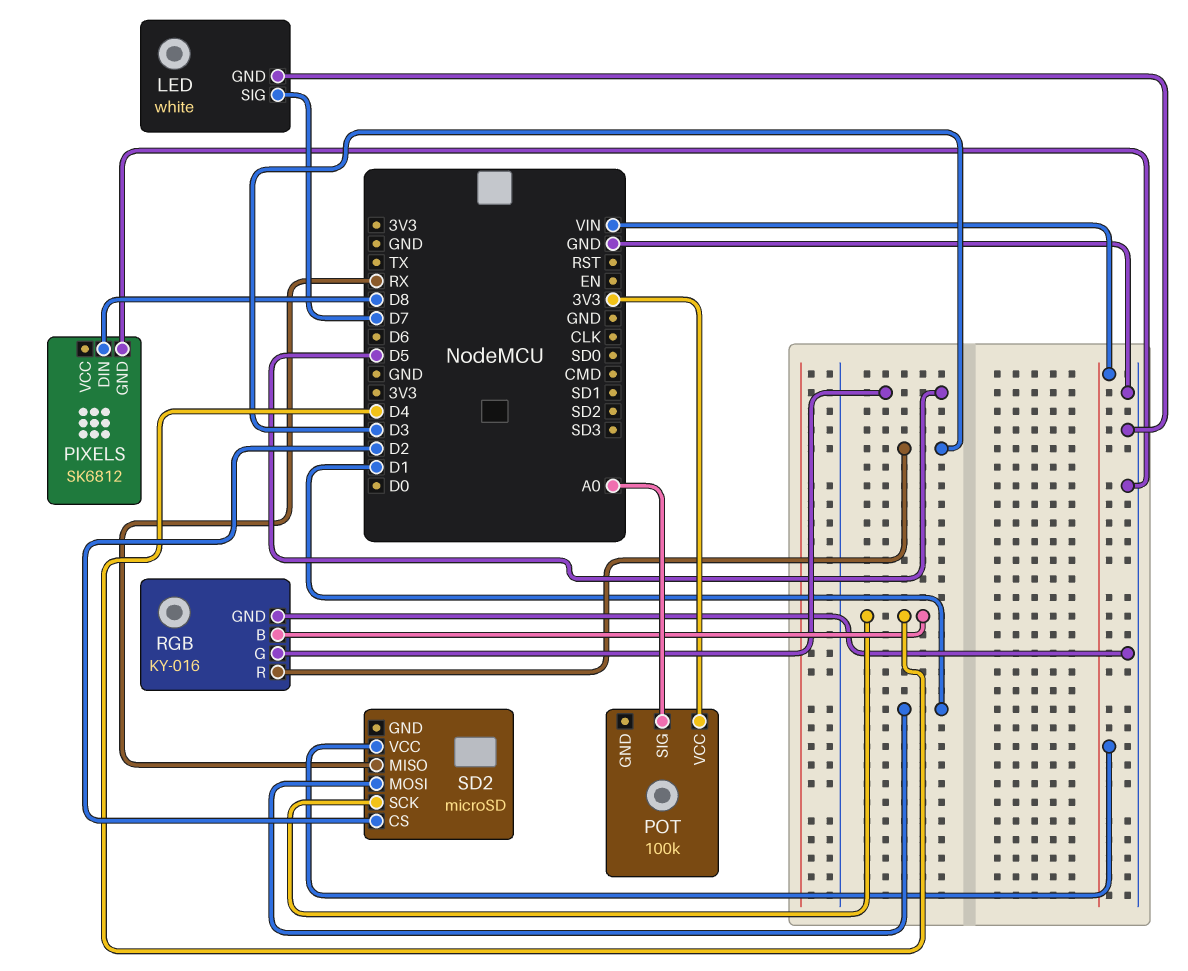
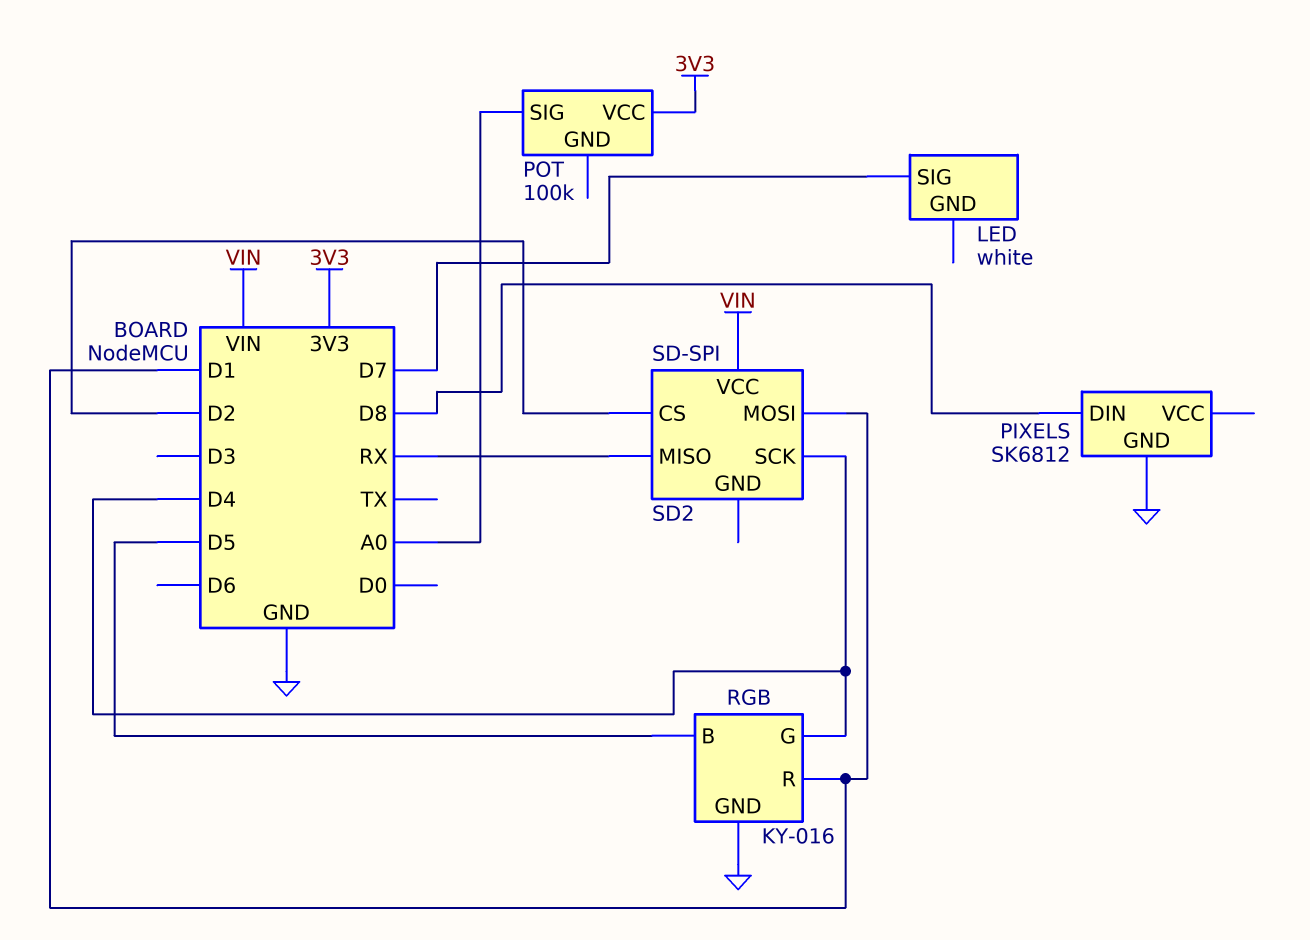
LED pin GND: GND -> none
RGB pin B: D4 -> D5
RGB pin G: D5 -> D4
RGB pin R: D3 -> D1
SD2: microSD -> SD-SPI

